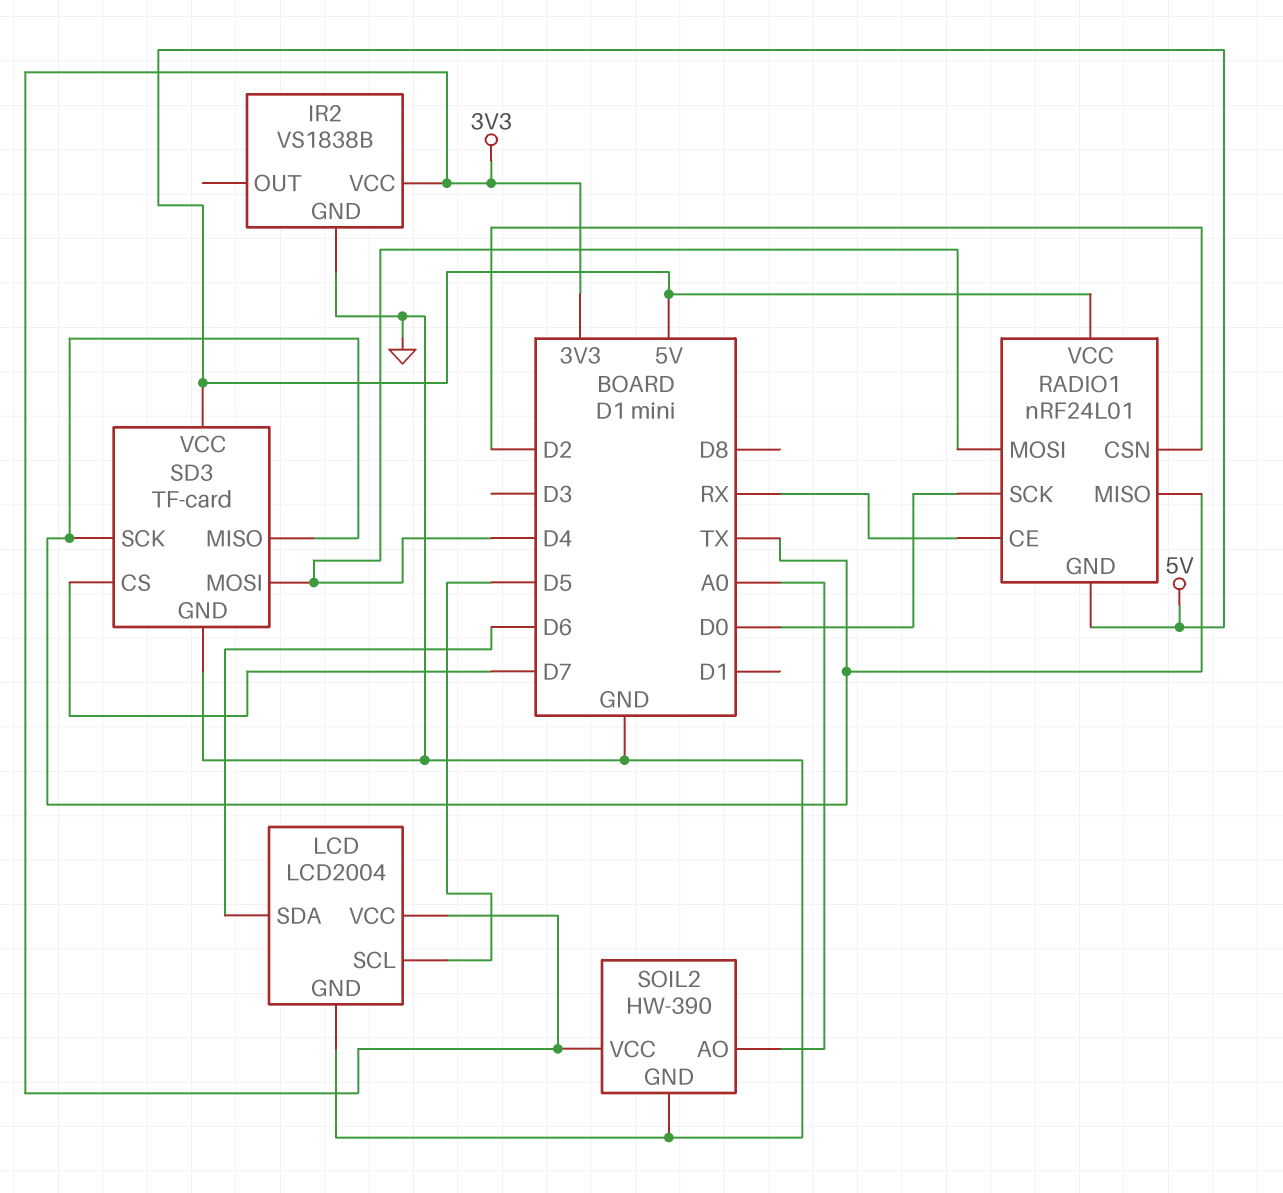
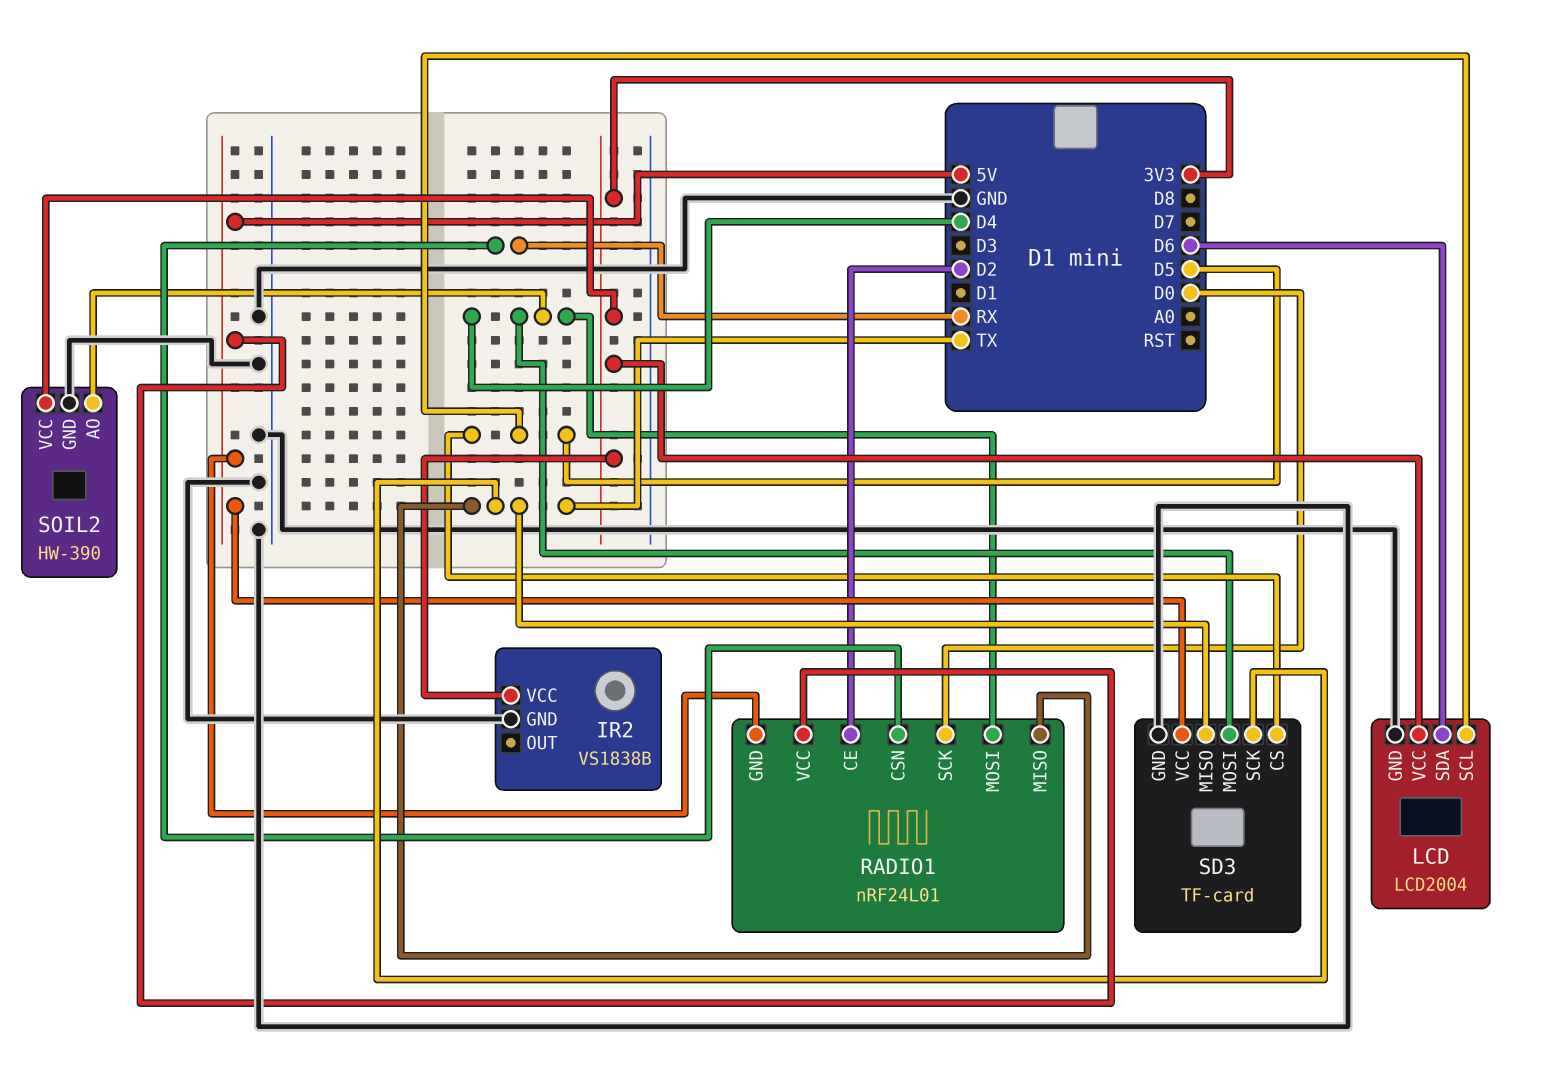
RADIO1 pin CE: RX -> D2
RADIO1 pin CSN: D2 -> RX
SD3 pin CS: D7 -> D5
SOIL2 pin AO: A0 -> D4

